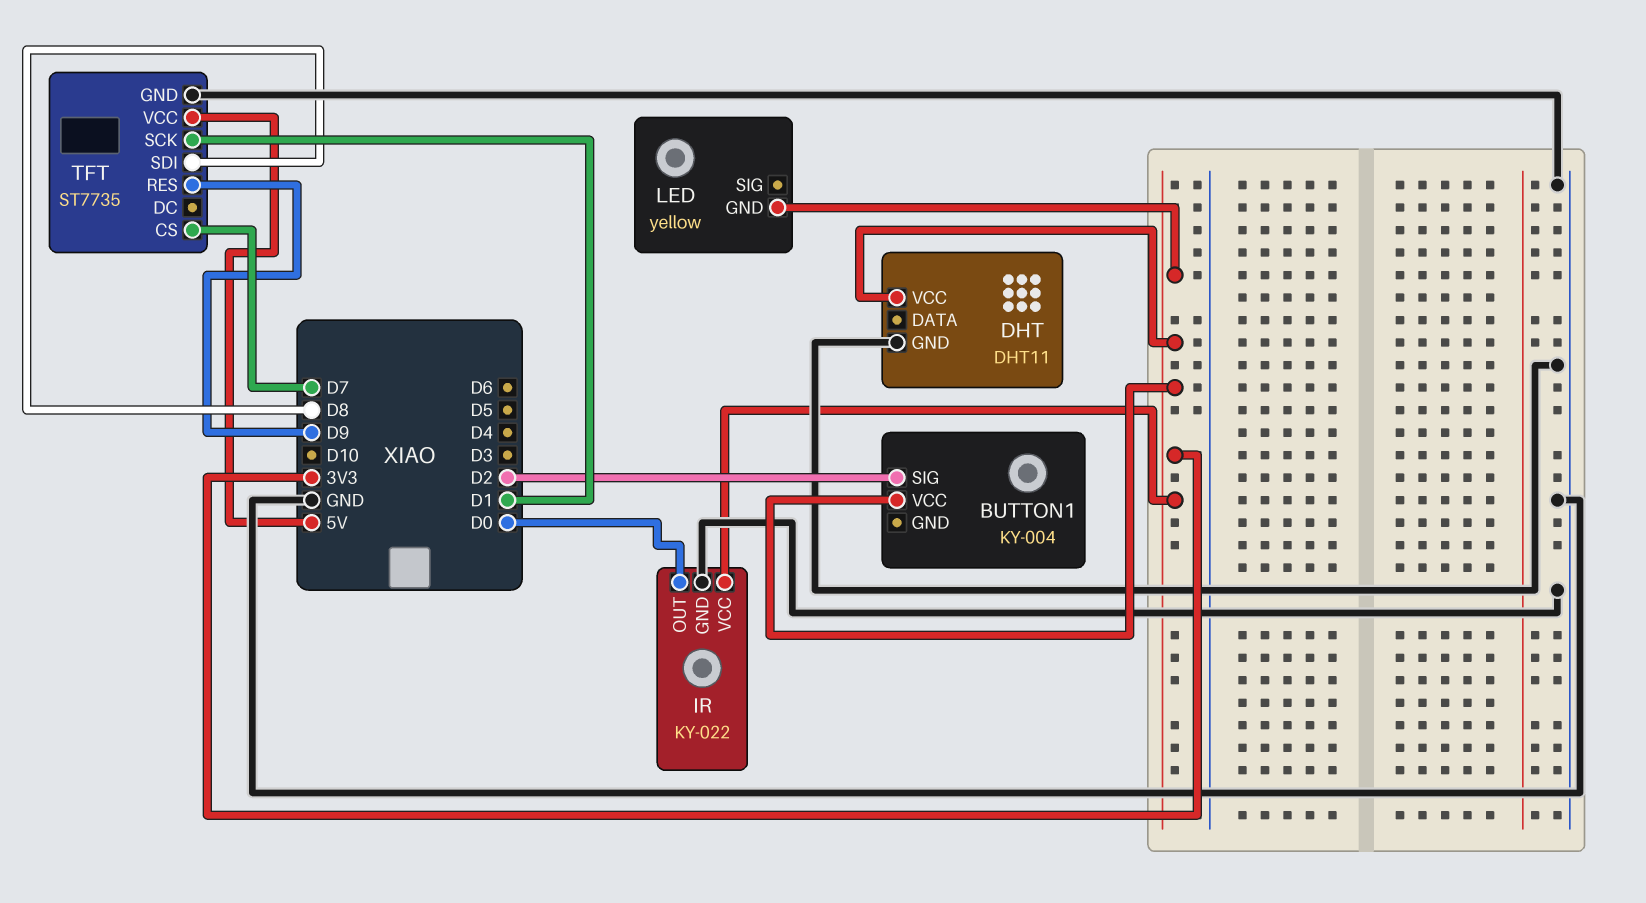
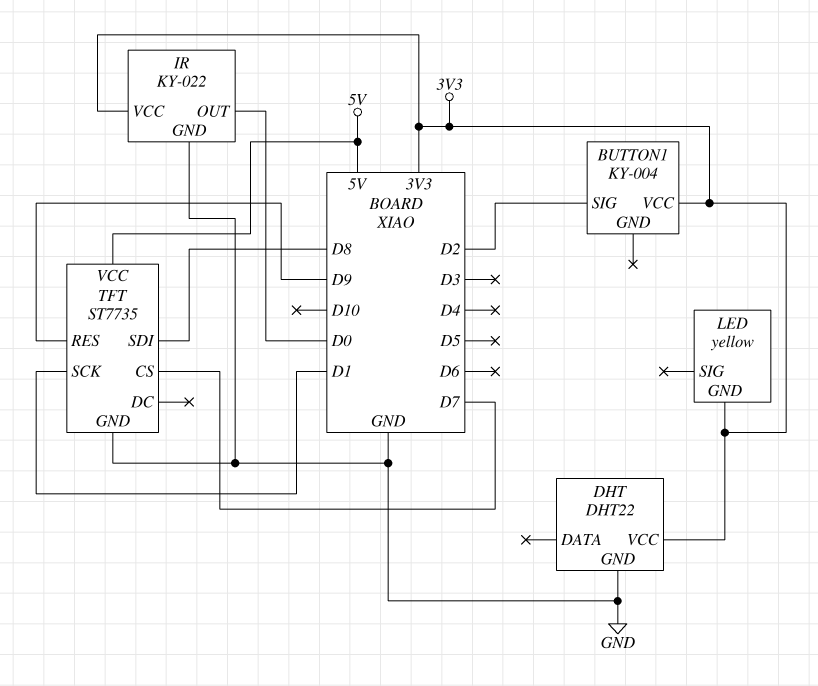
DHT: DHT11 -> DHT22

